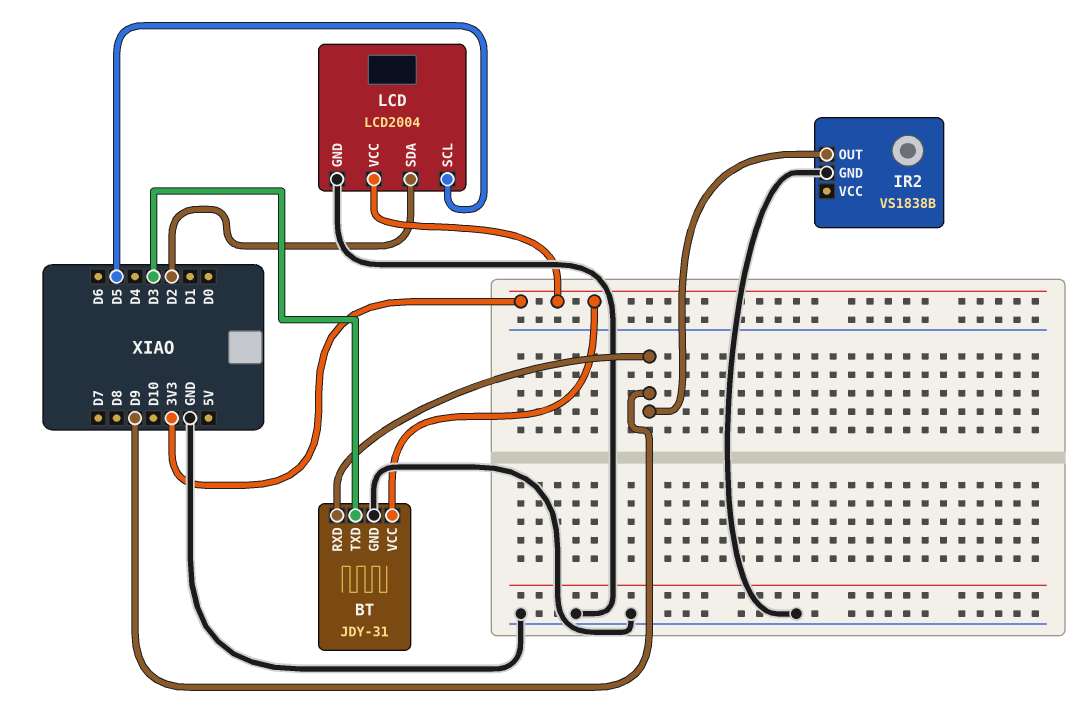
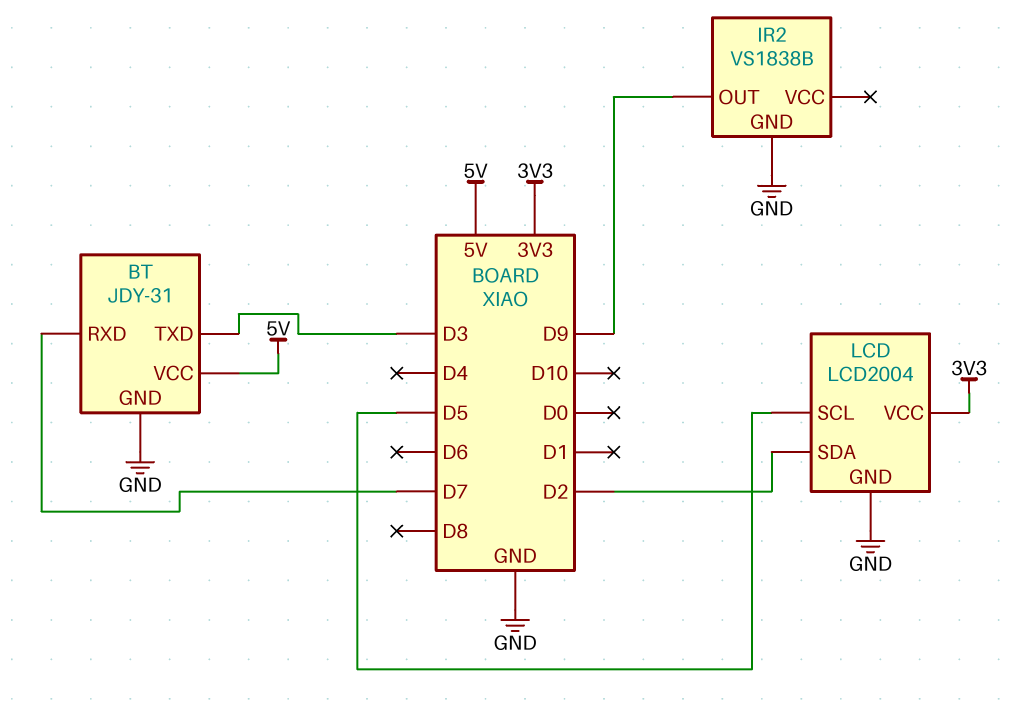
BT pin RXD: D9 -> D7
BT pin VCC: 3V3 -> 5V

